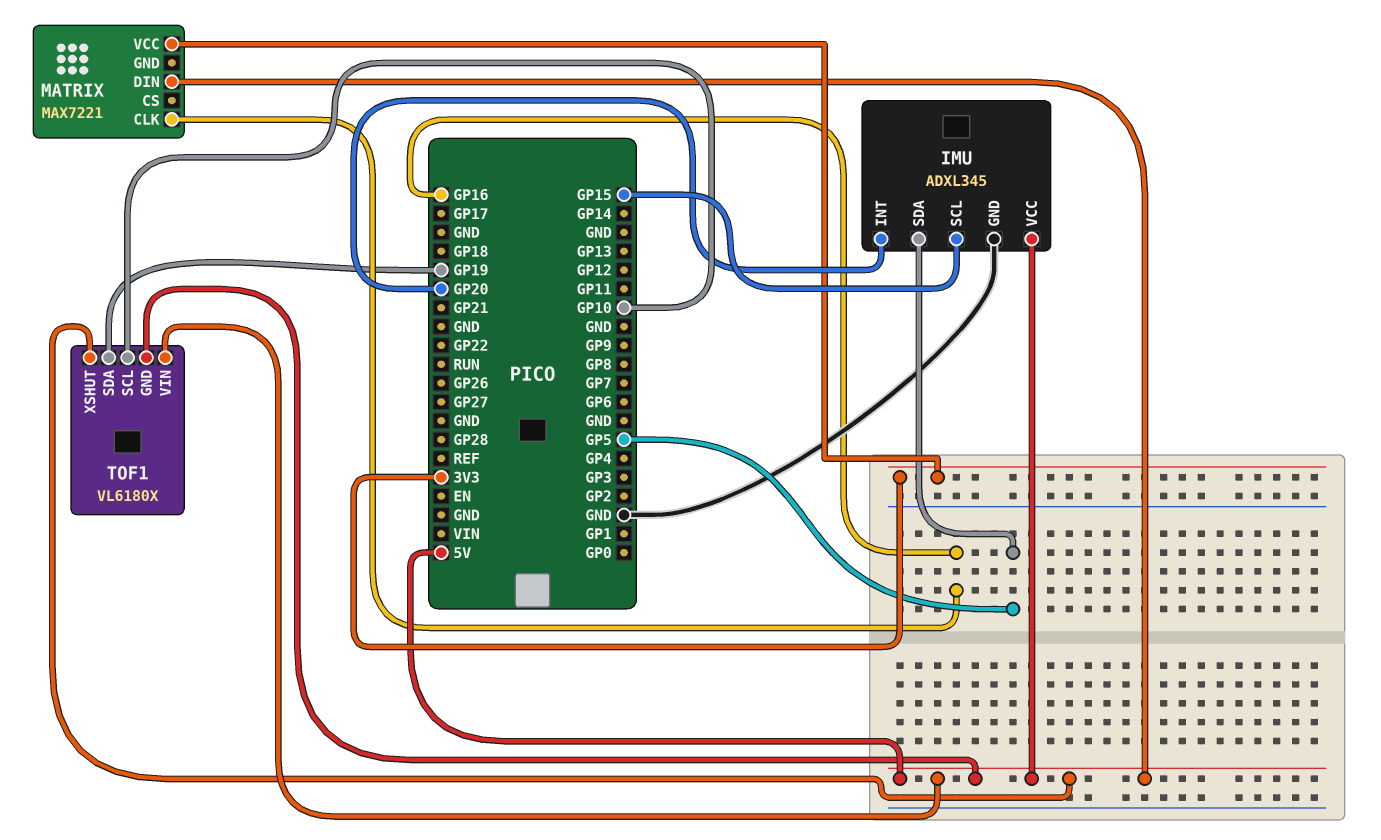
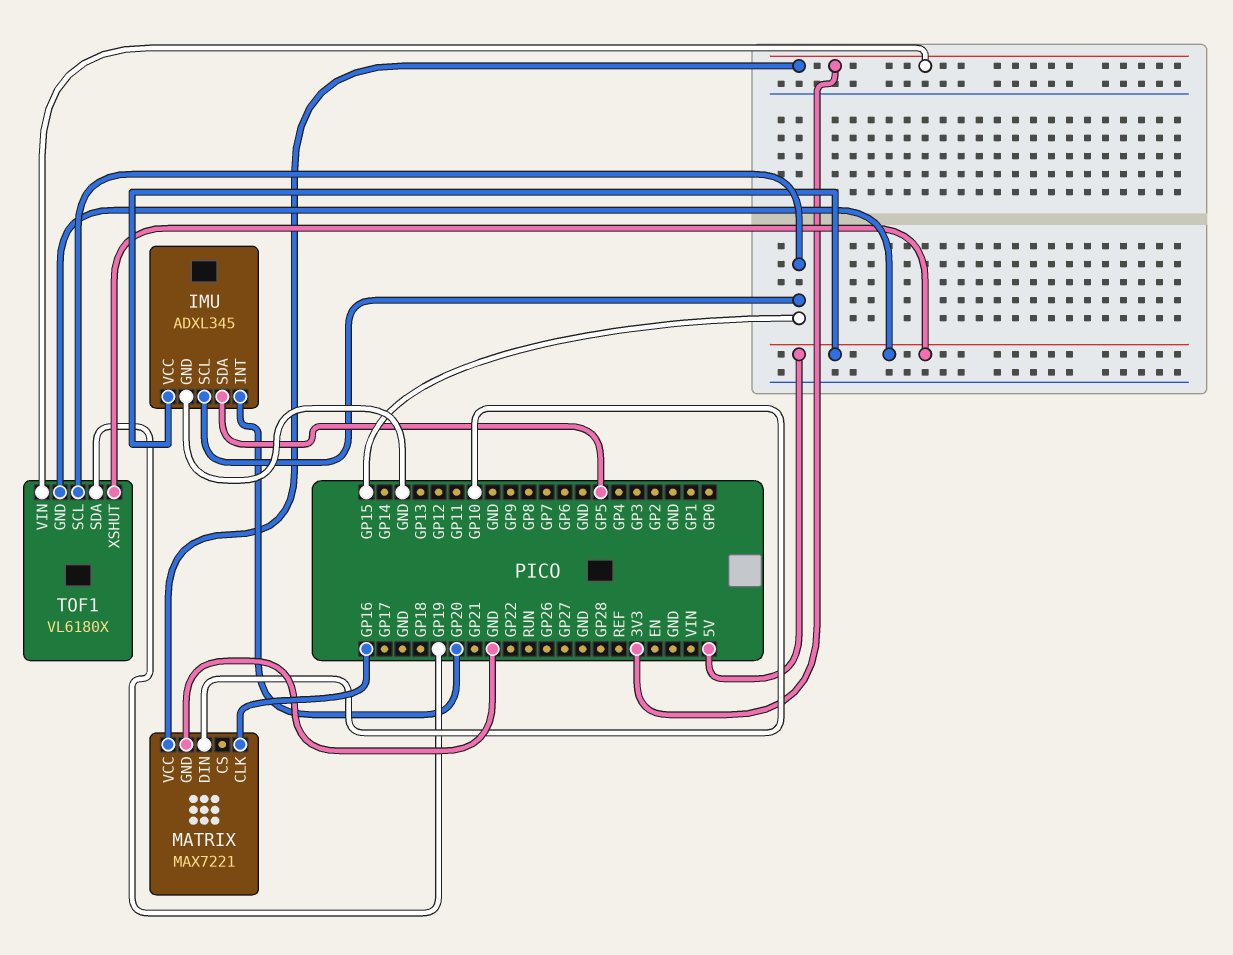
MATRIX pin DIN: 5V -> GP10
MATRIX pin GND: none -> GND
TOF1 pin SCL: GP10 -> GP15
TOF1 pin VIN: 5V -> 3V3

